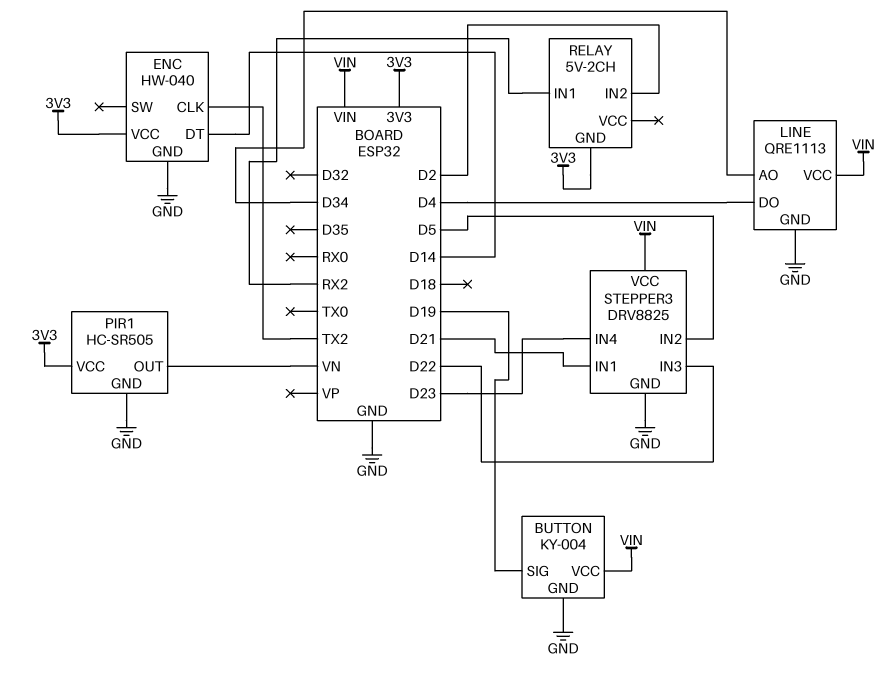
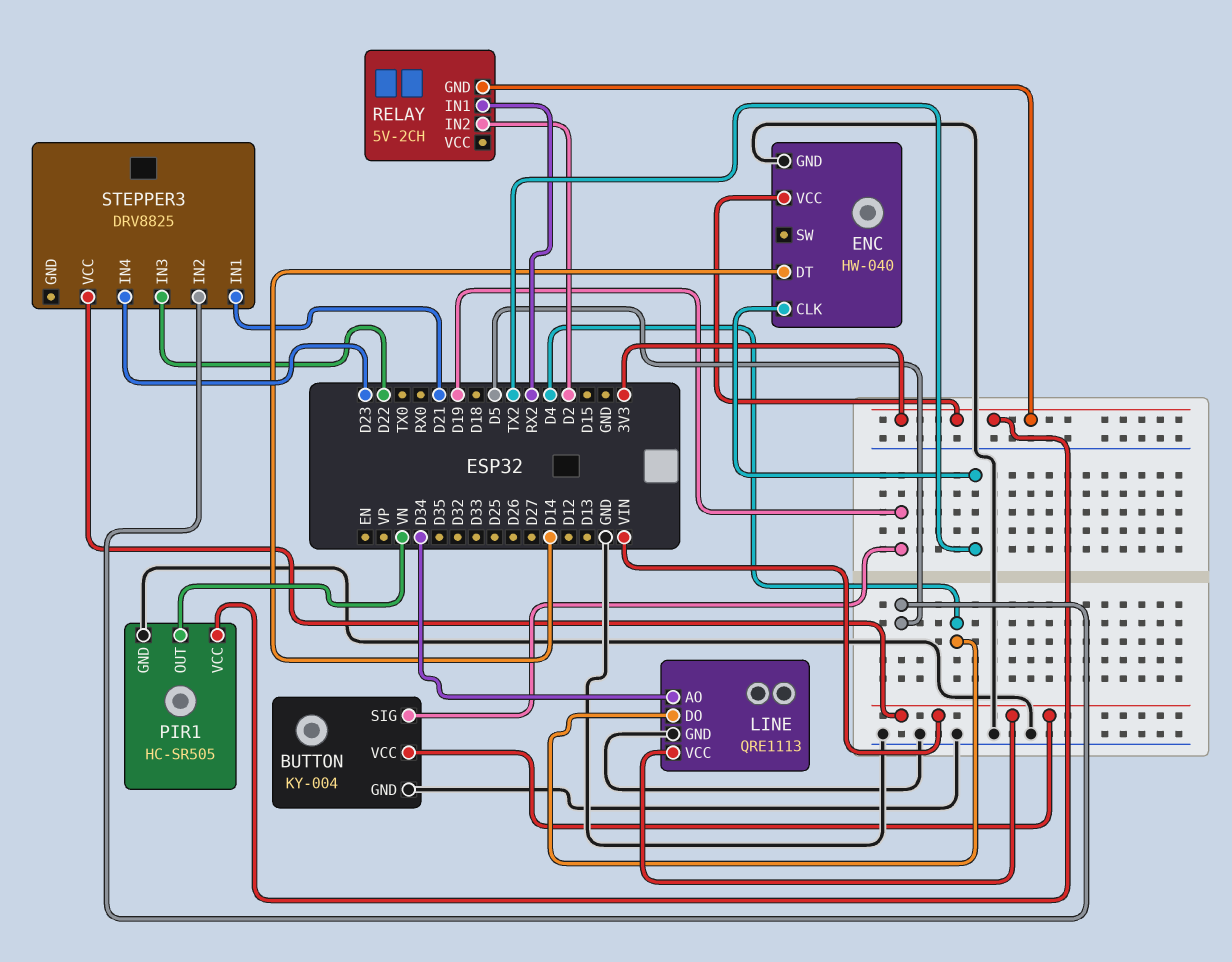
STEPPER3 pin GND: GND -> none

